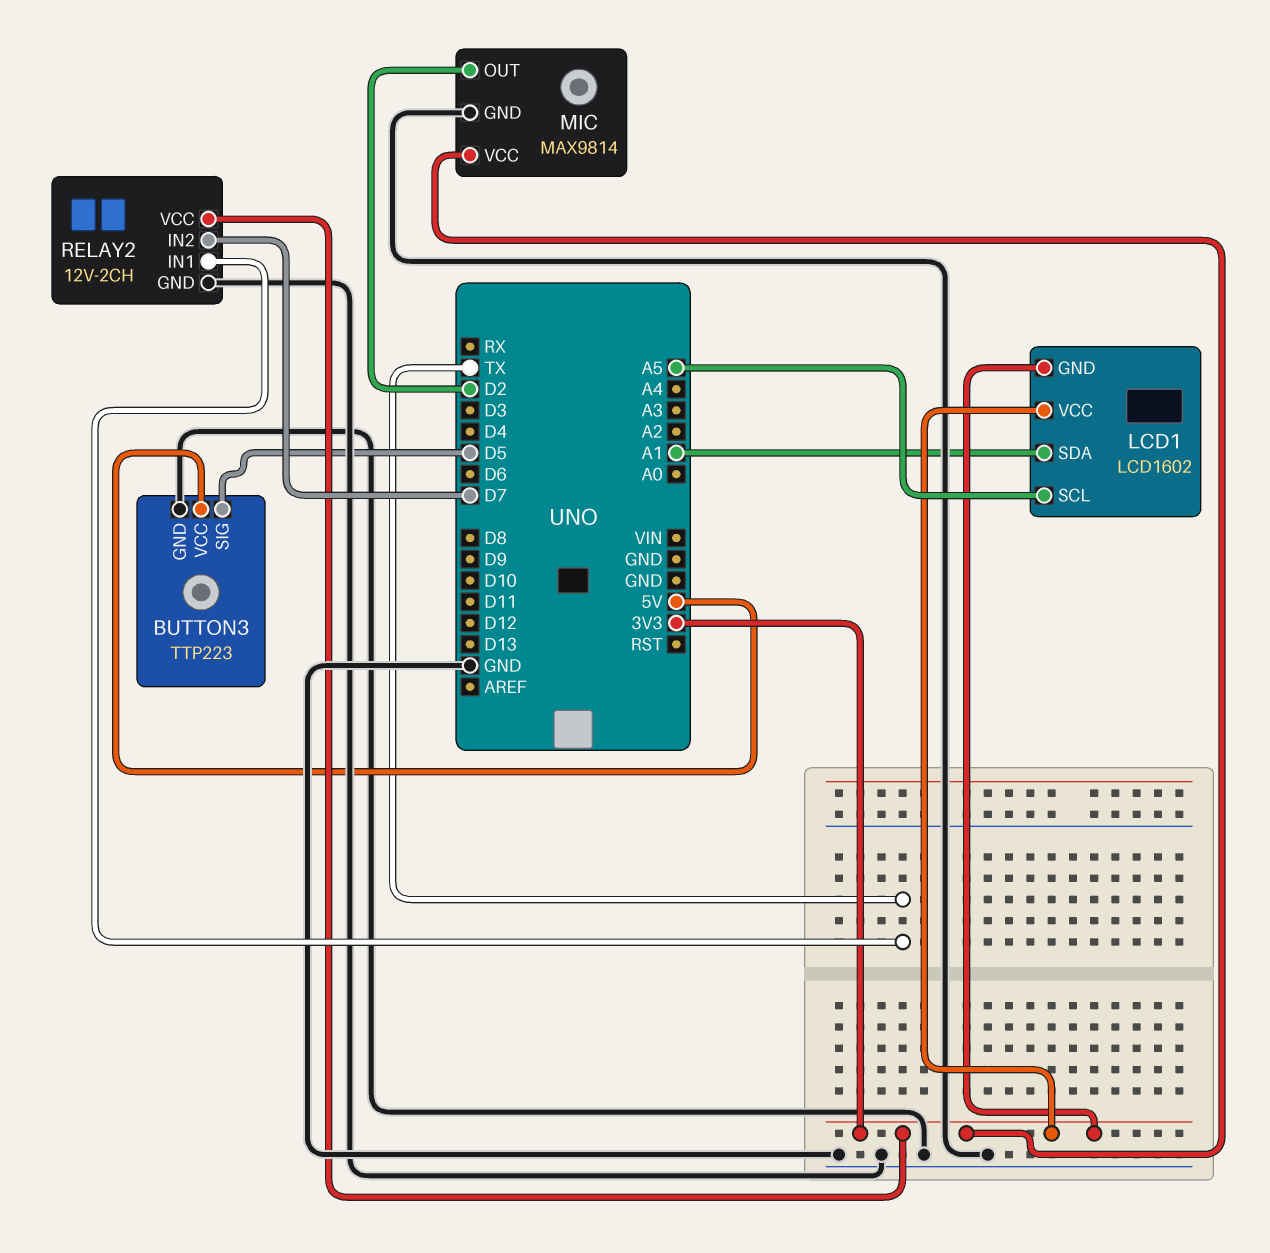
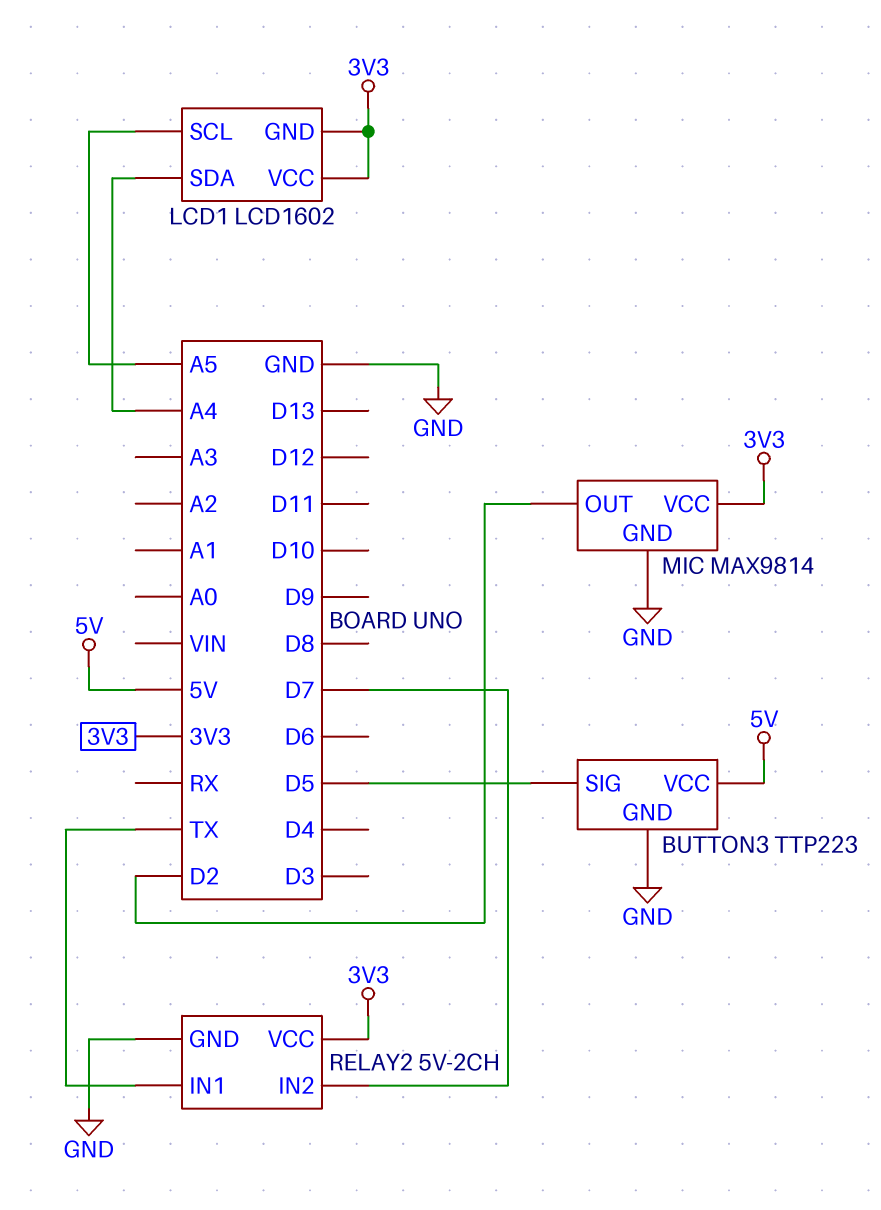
LCD1 pin SDA: A1 -> A4
RELAY2: 12V-2CH -> 5V-2CH

